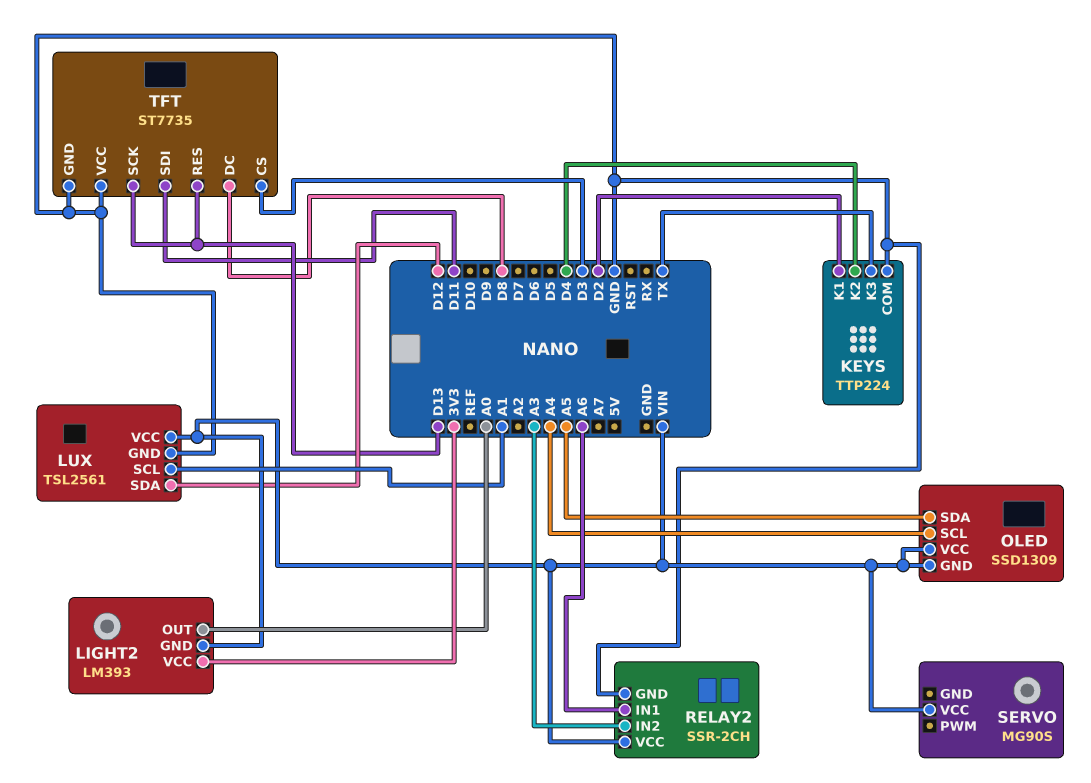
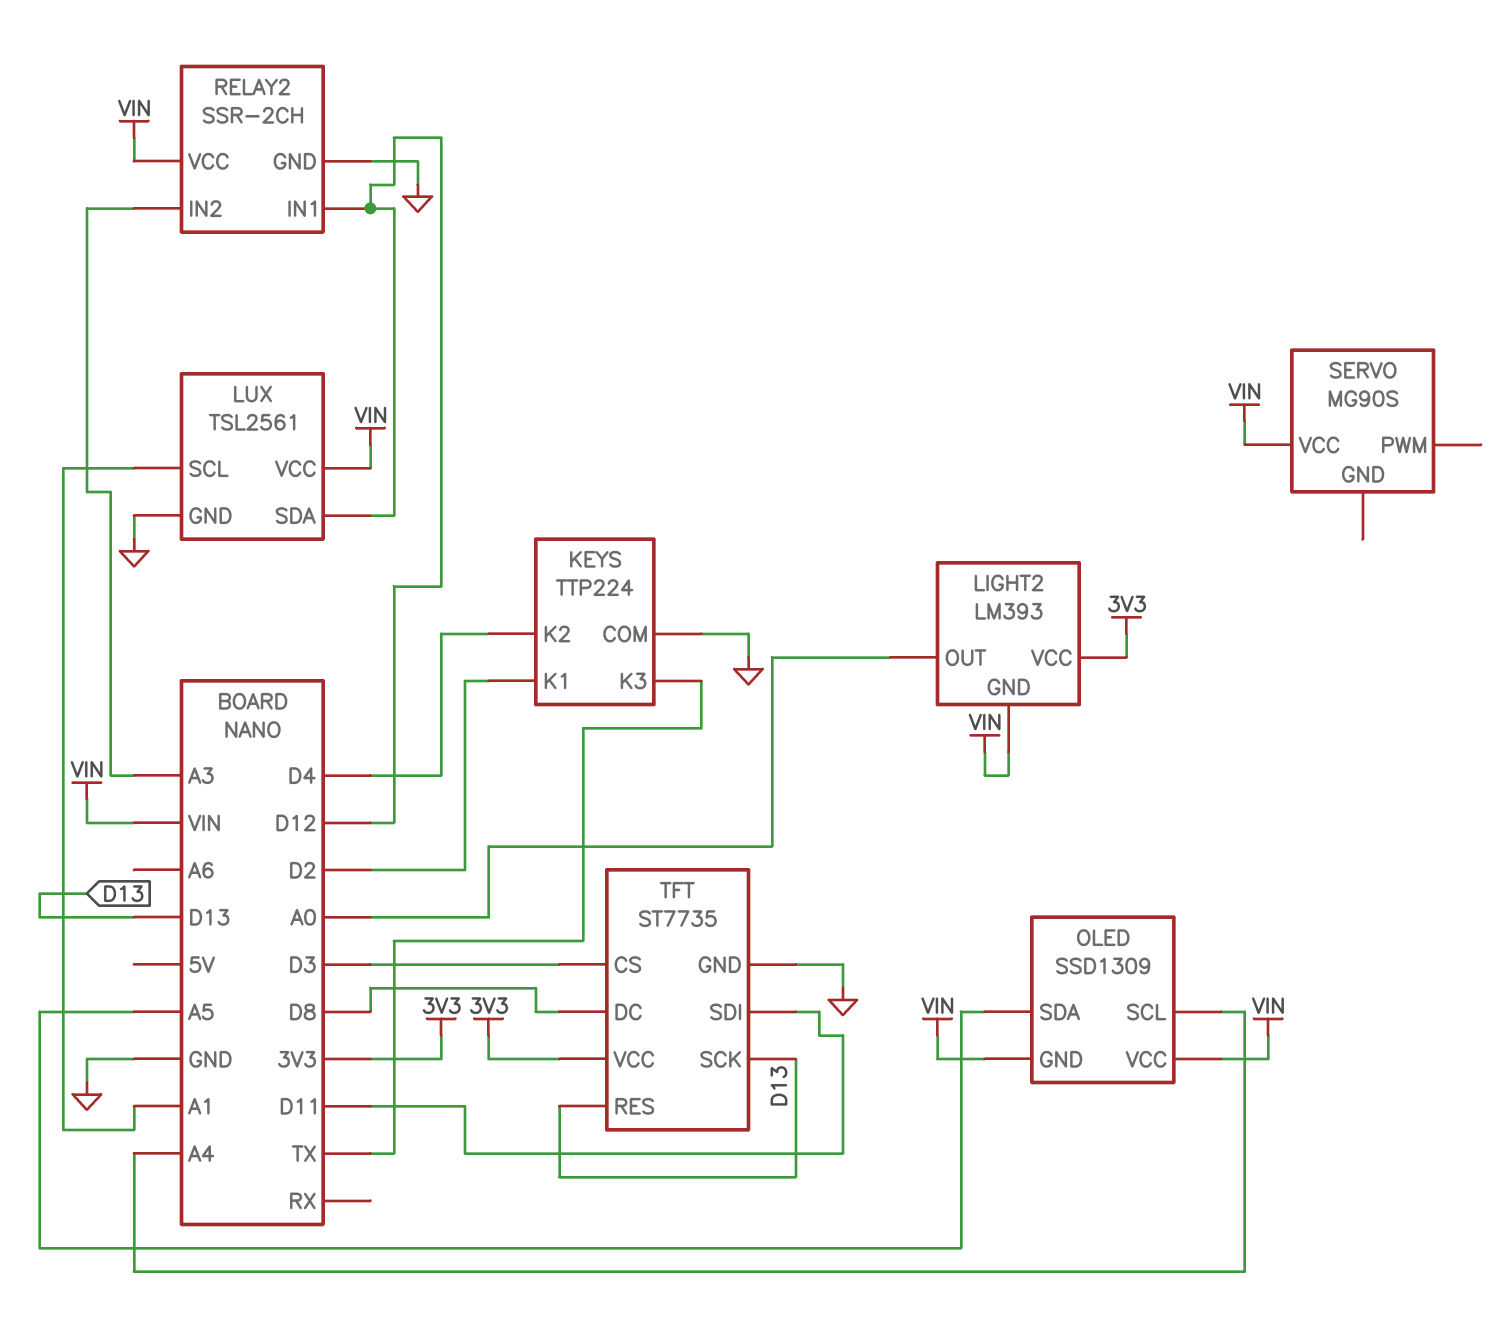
RELAY2 pin IN1: A6 -> D12
TFT pin VCC: GND -> 3V3

